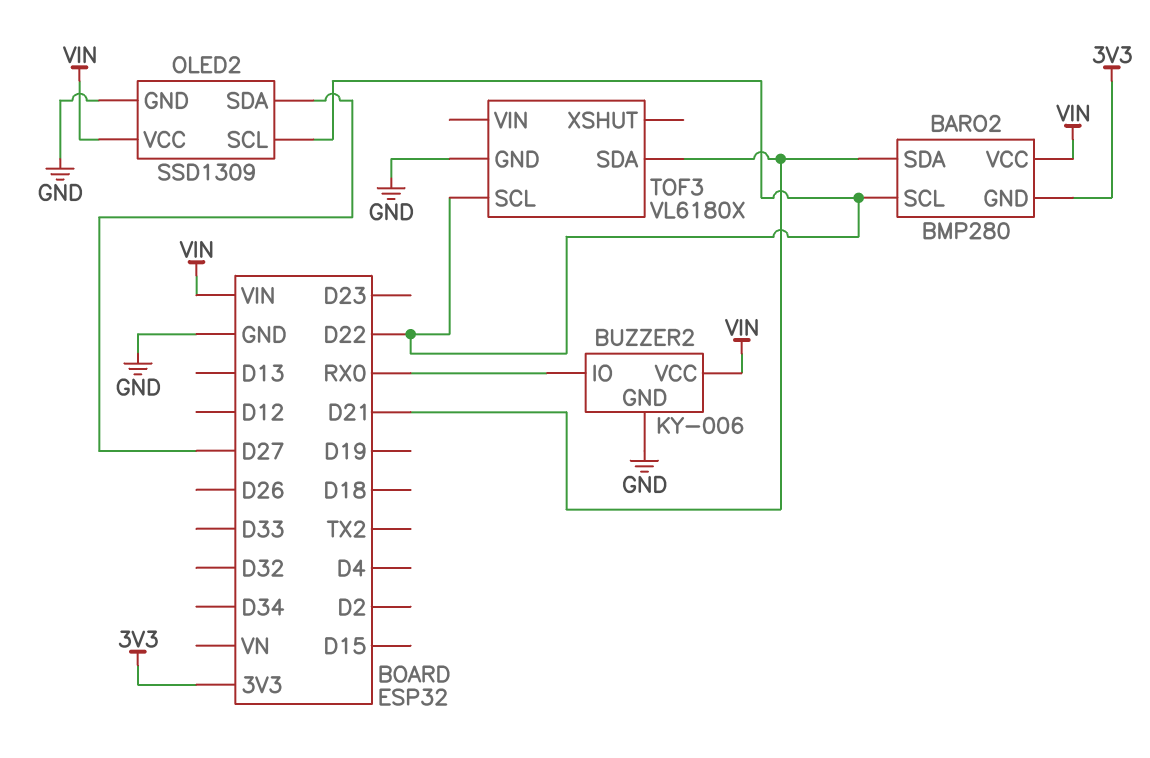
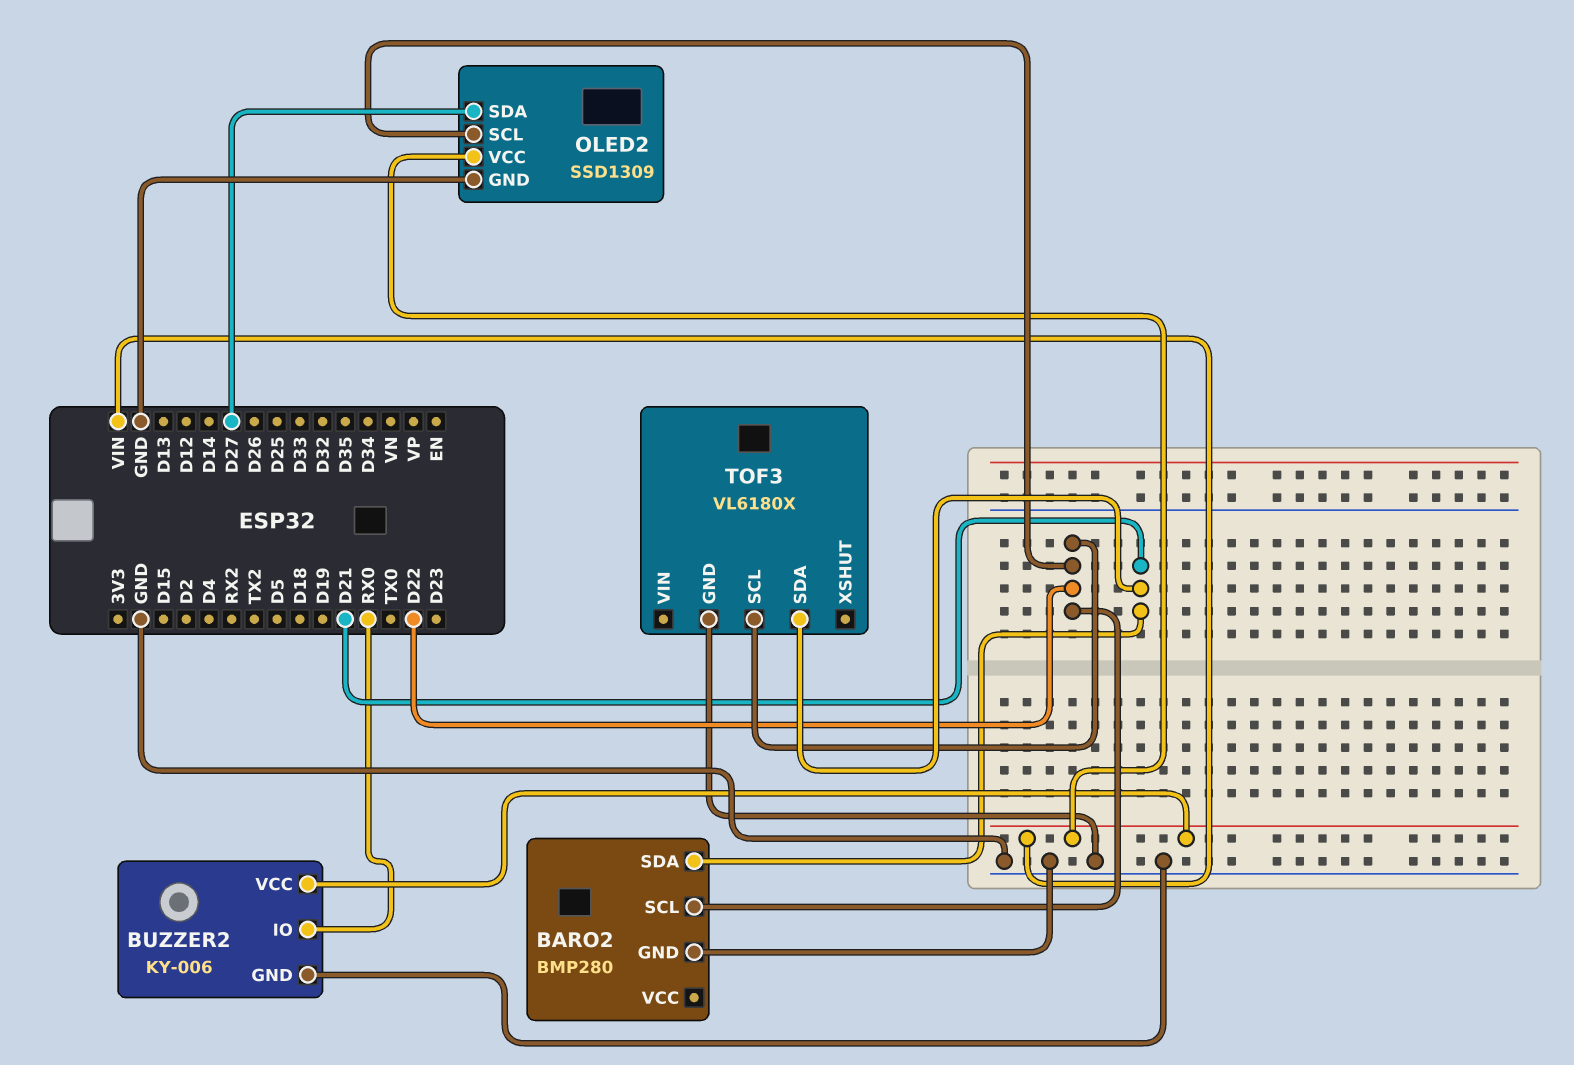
BARO2 pin GND: 3V3 -> GND
BARO2 pin VCC: VIN -> none

